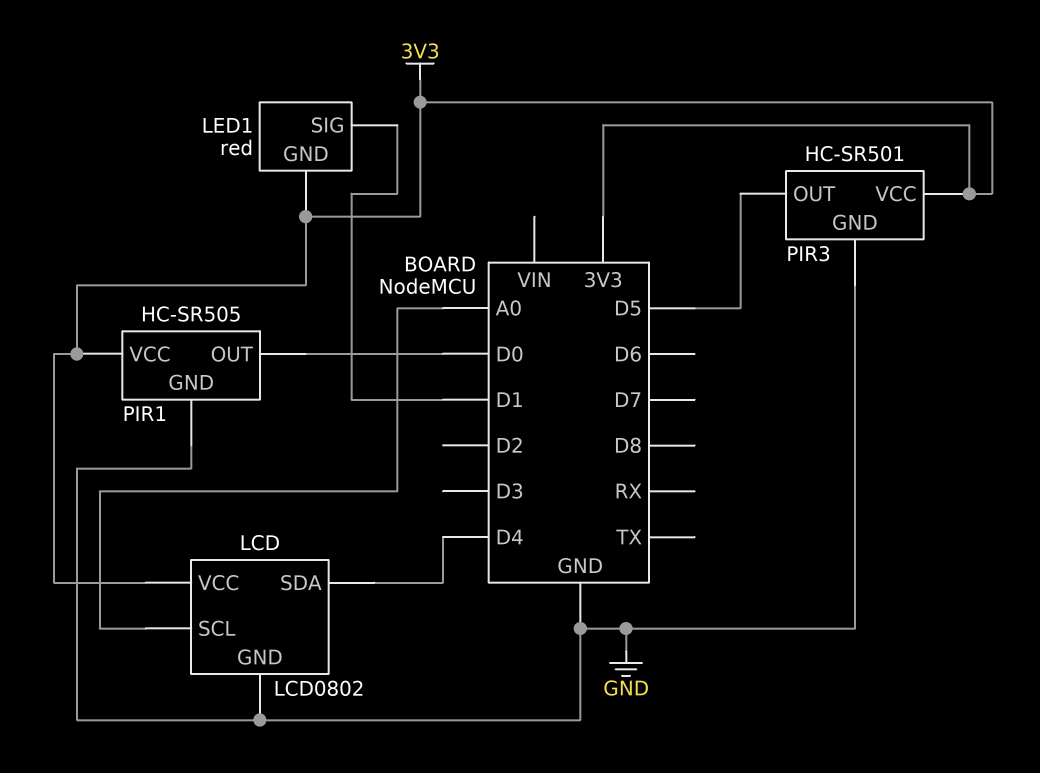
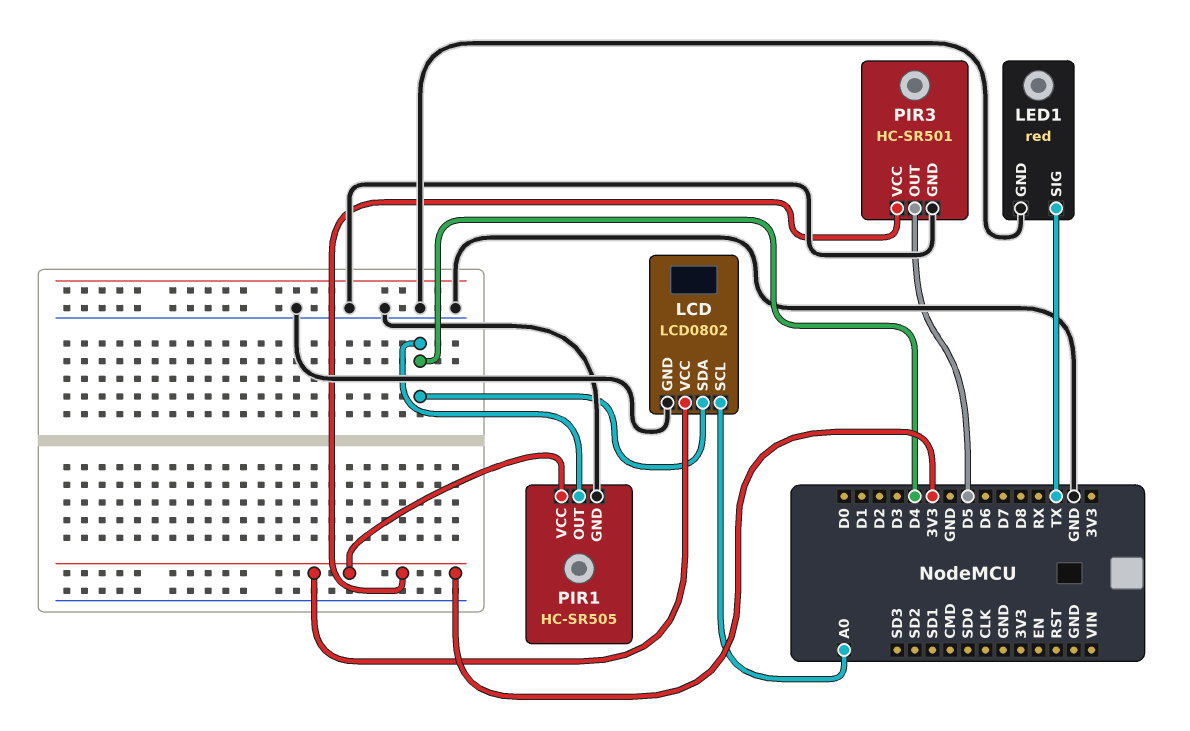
LED1 pin GND: 3V3 -> GND
LED1 pin SIG: D1 -> TX
PIR1 pin OUT: D0 -> D4

